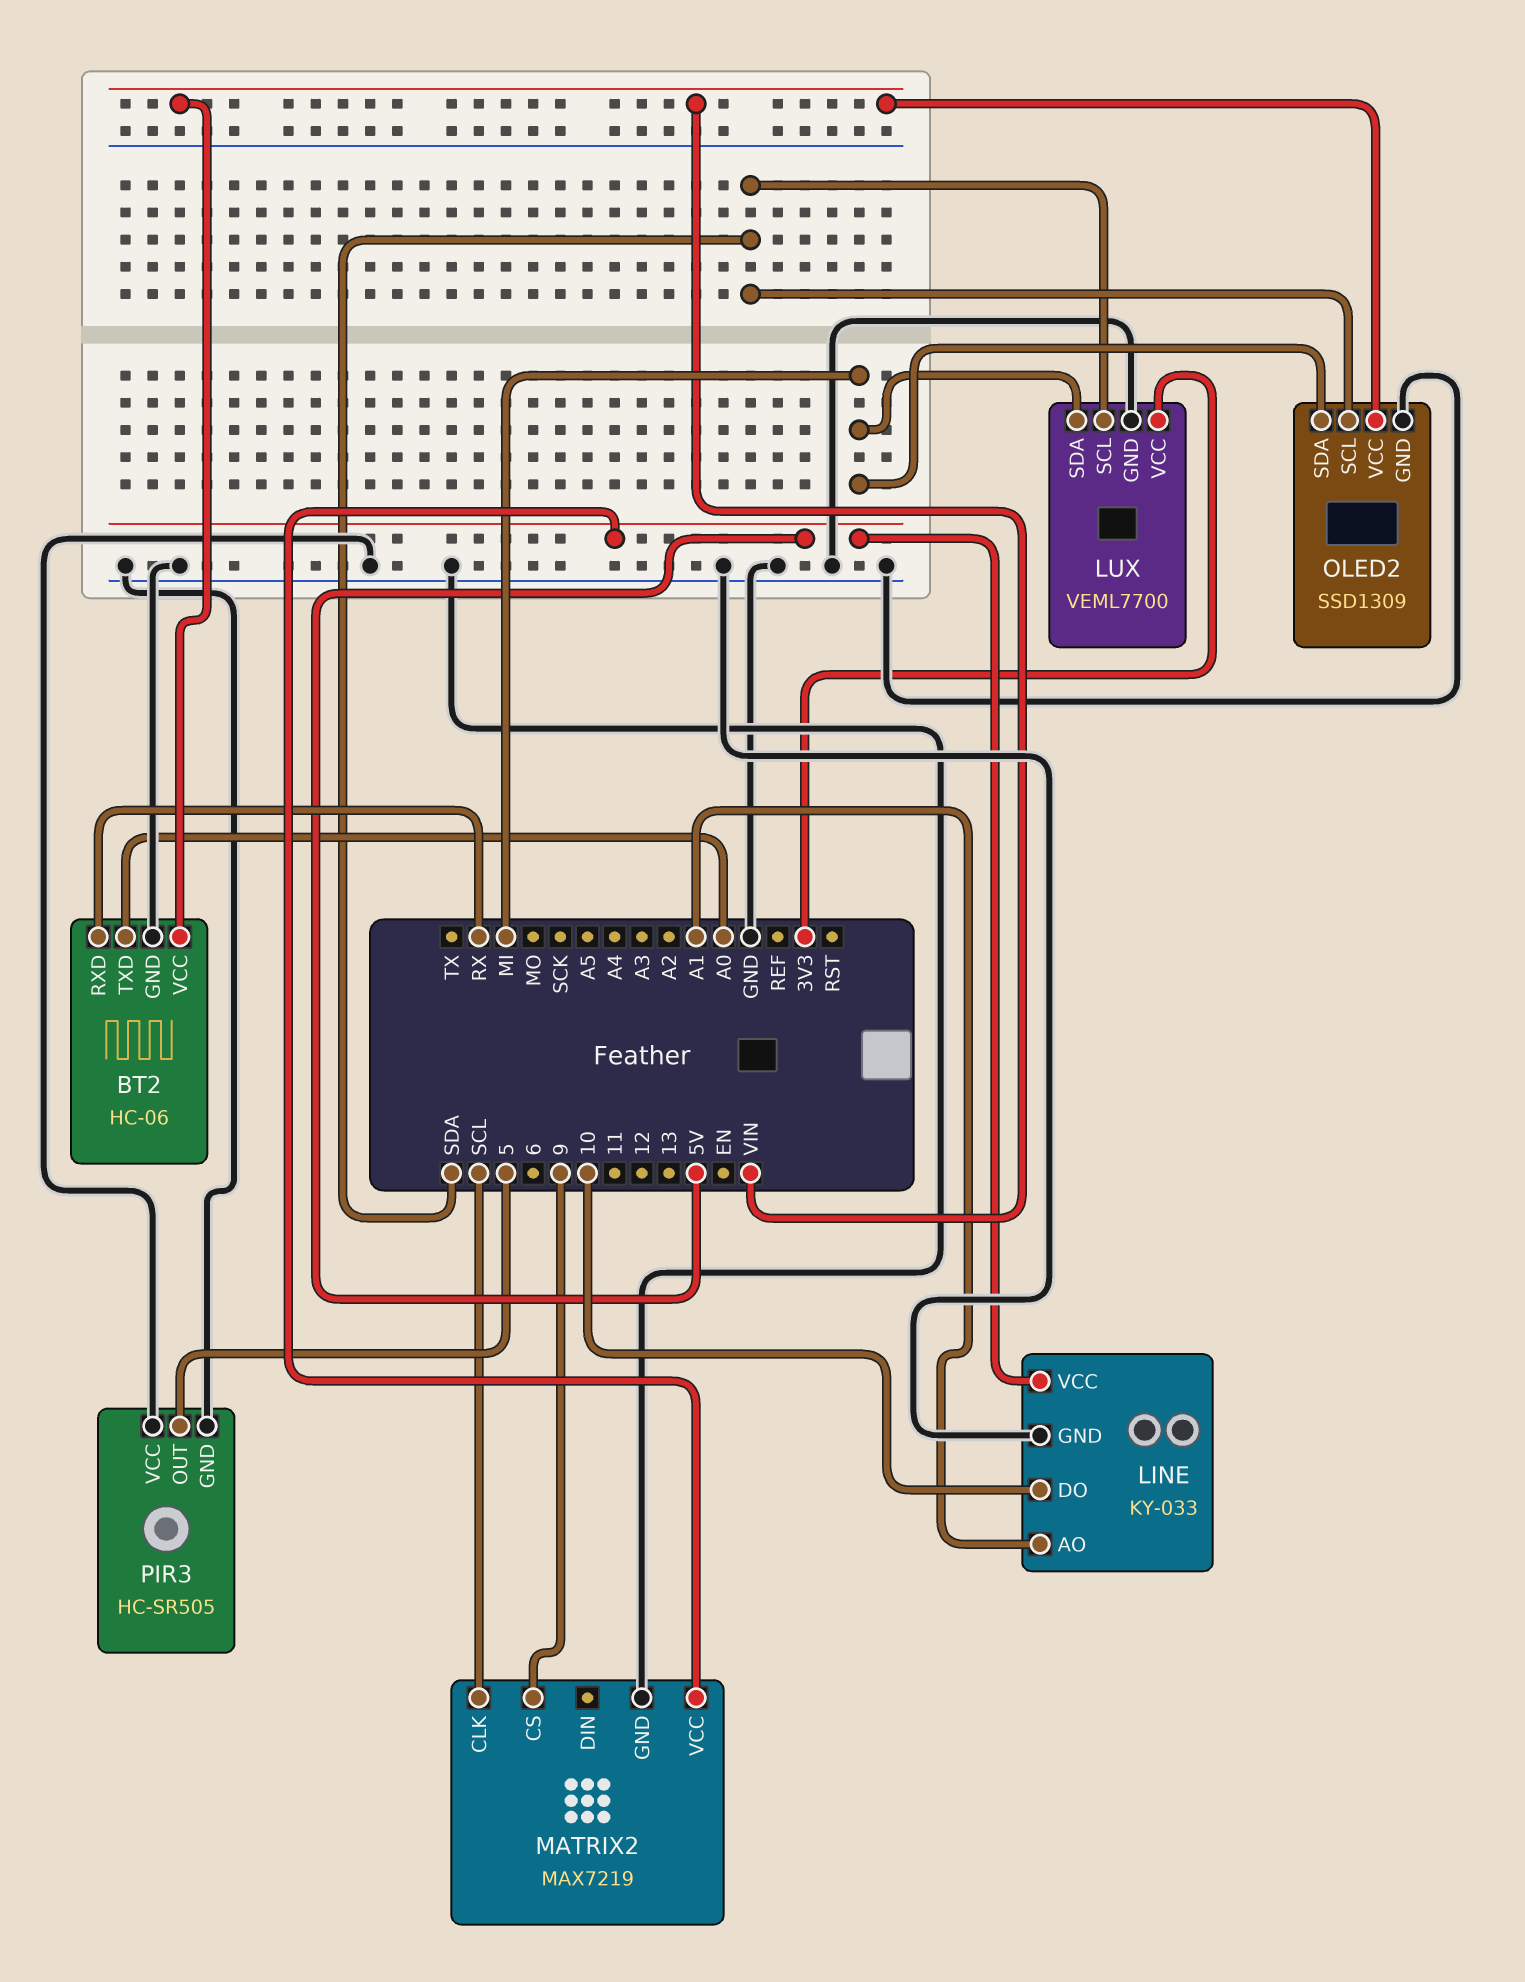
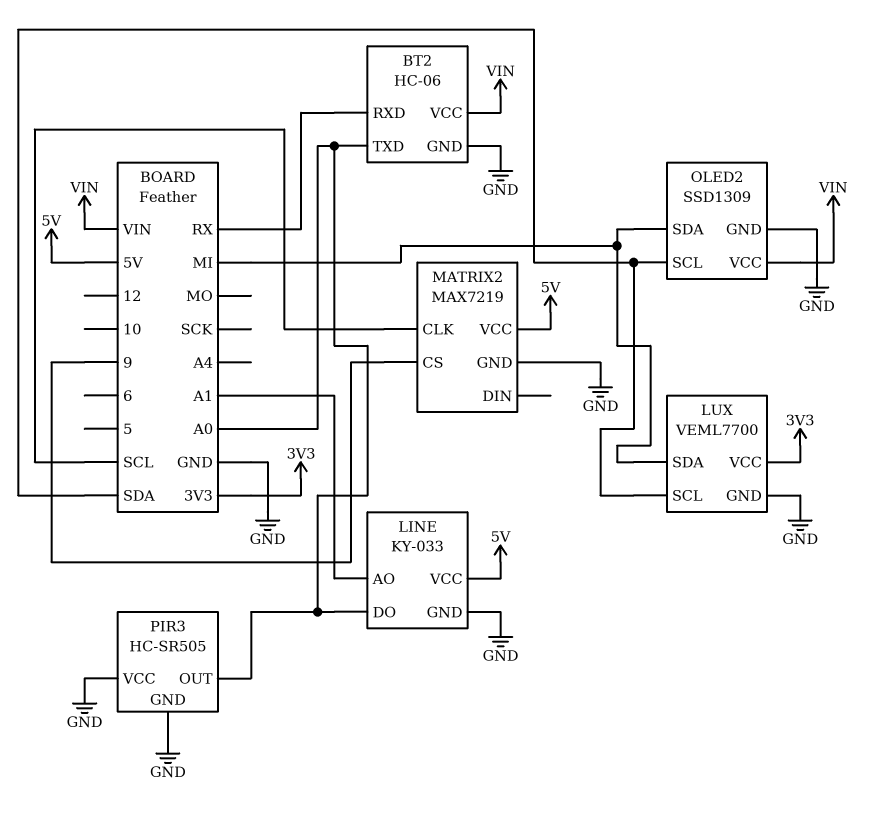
LINE pin DO: 10 -> A0
PIR3 pin OUT: 5 -> A0

